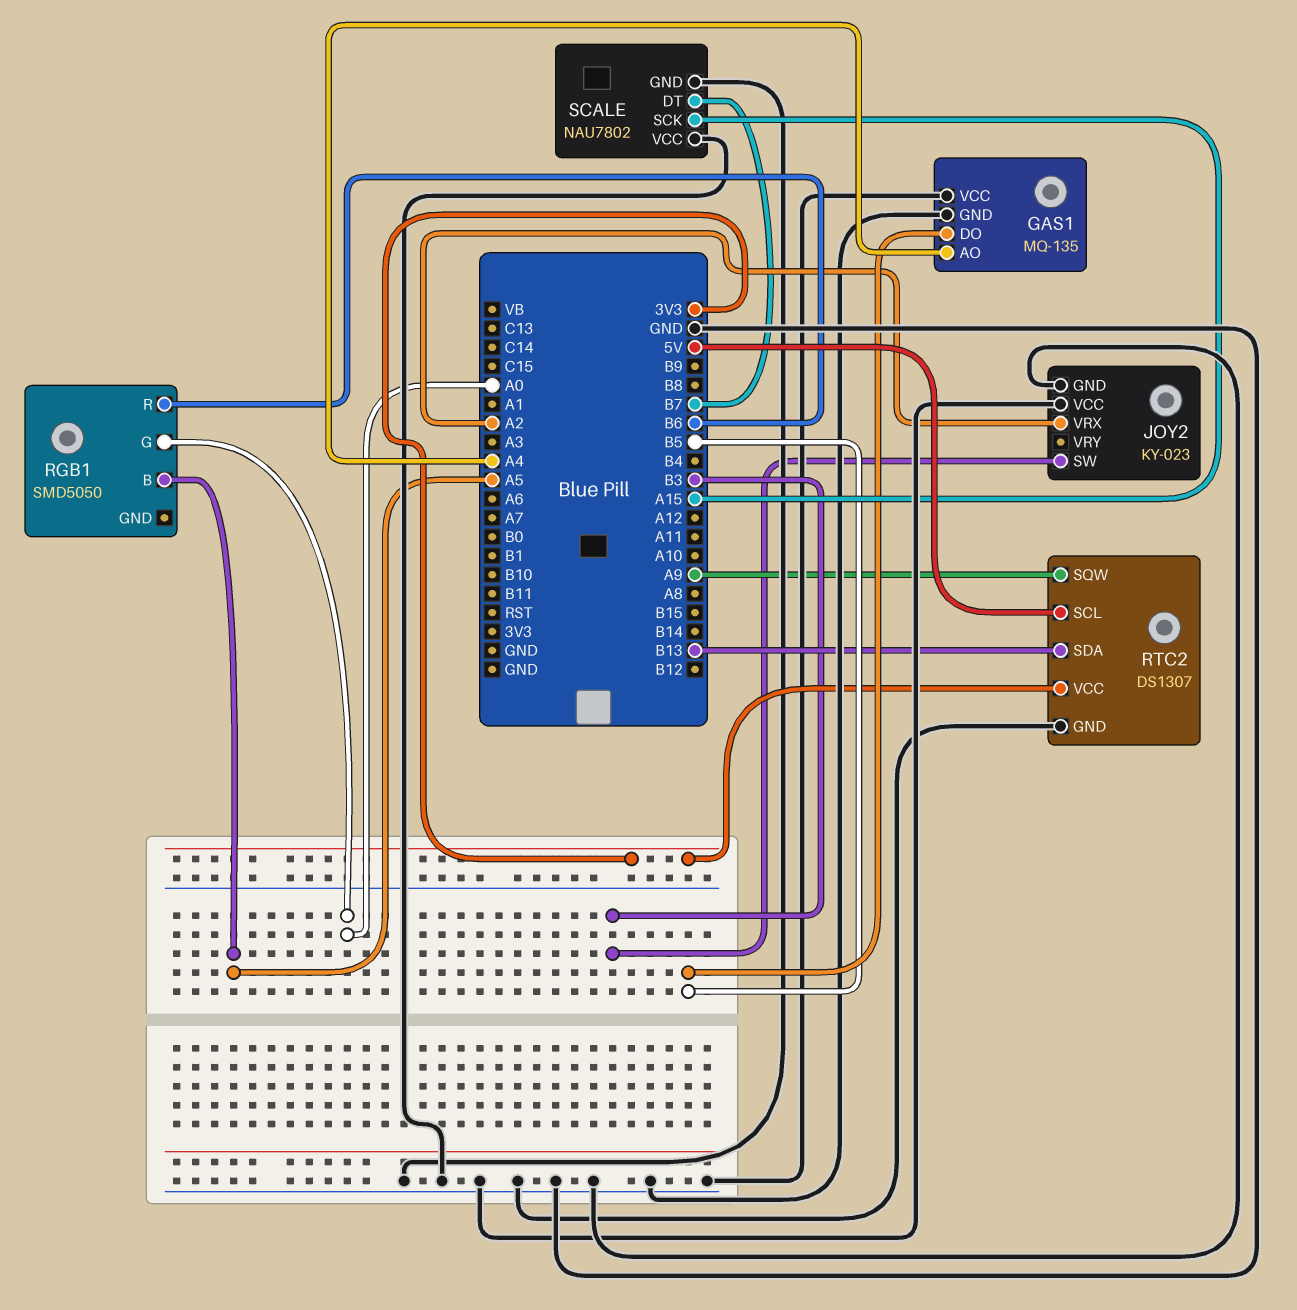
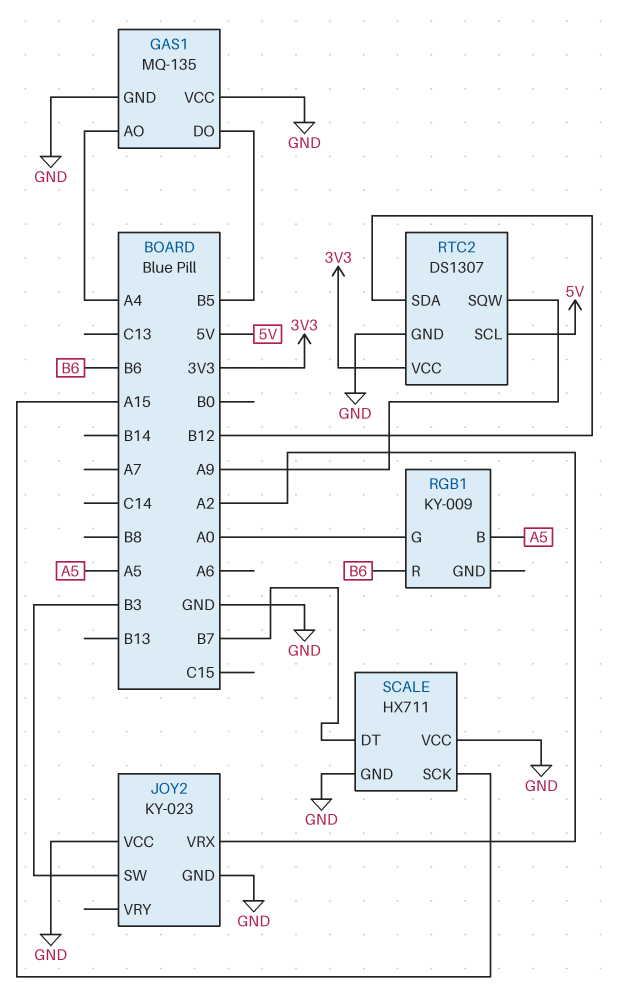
RGB1: SMD5050 -> KY-009
RTC2 pin SDA: B13 -> B12
SCALE: NAU7802 -> HX711

